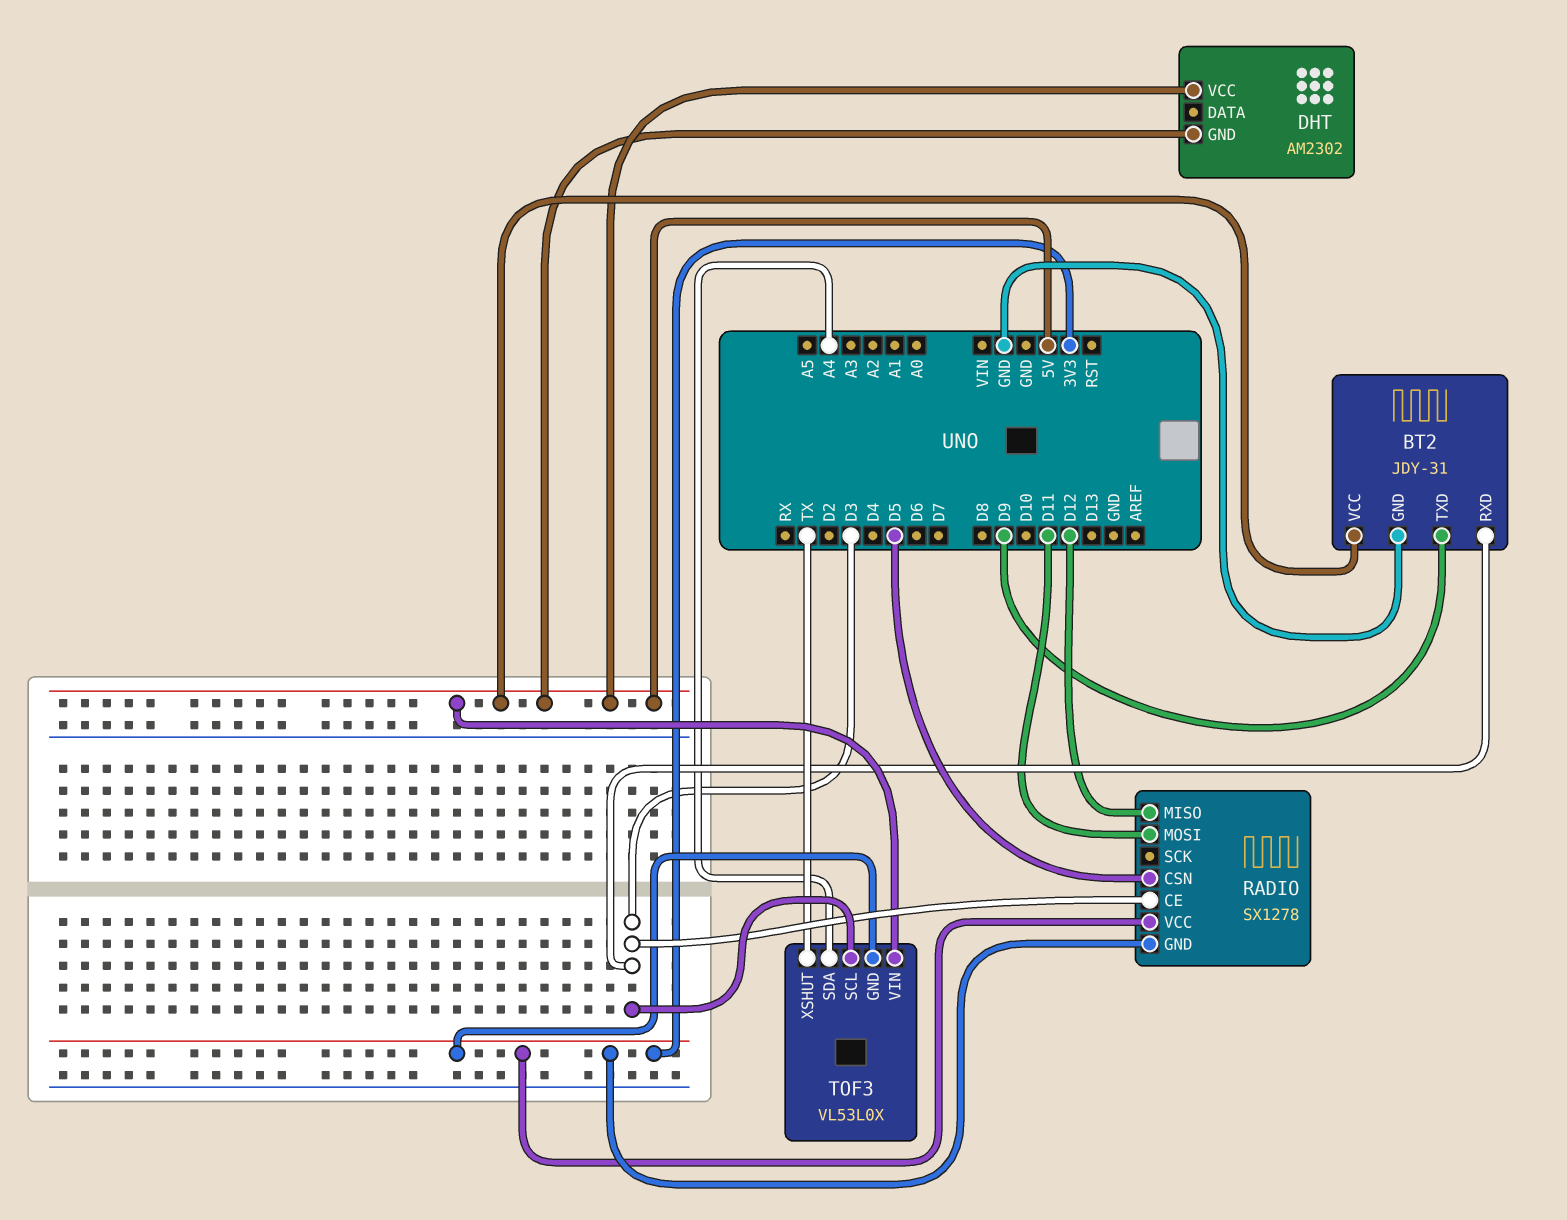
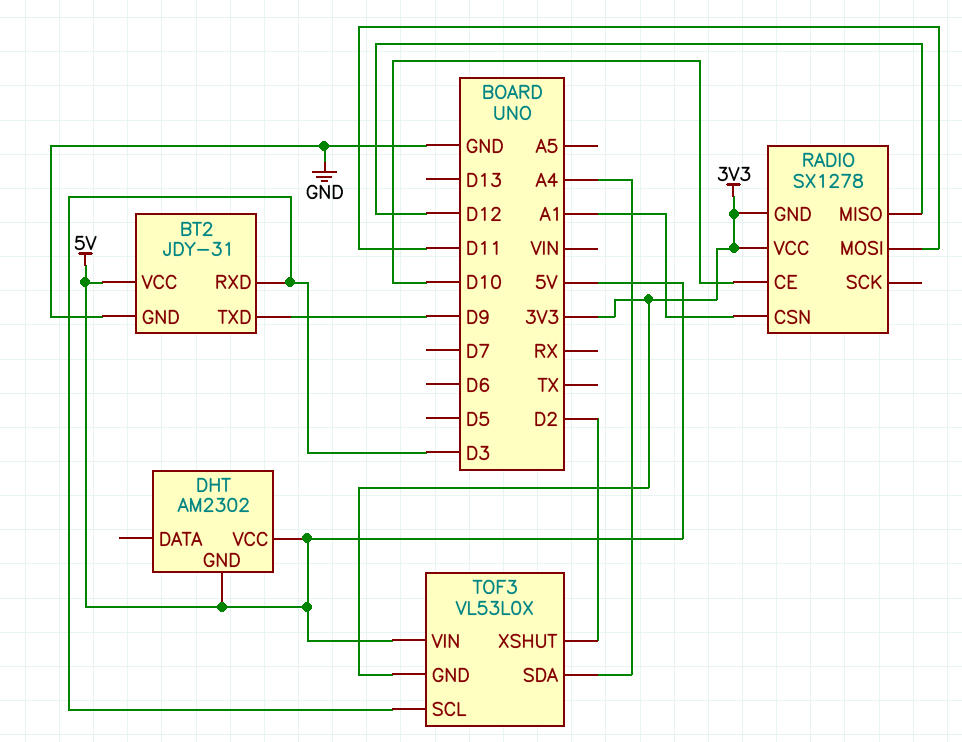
RADIO pin CE: D3 -> D10
RADIO pin CSN: D5 -> A1
TOF3 pin XSHUT: TX -> D2

